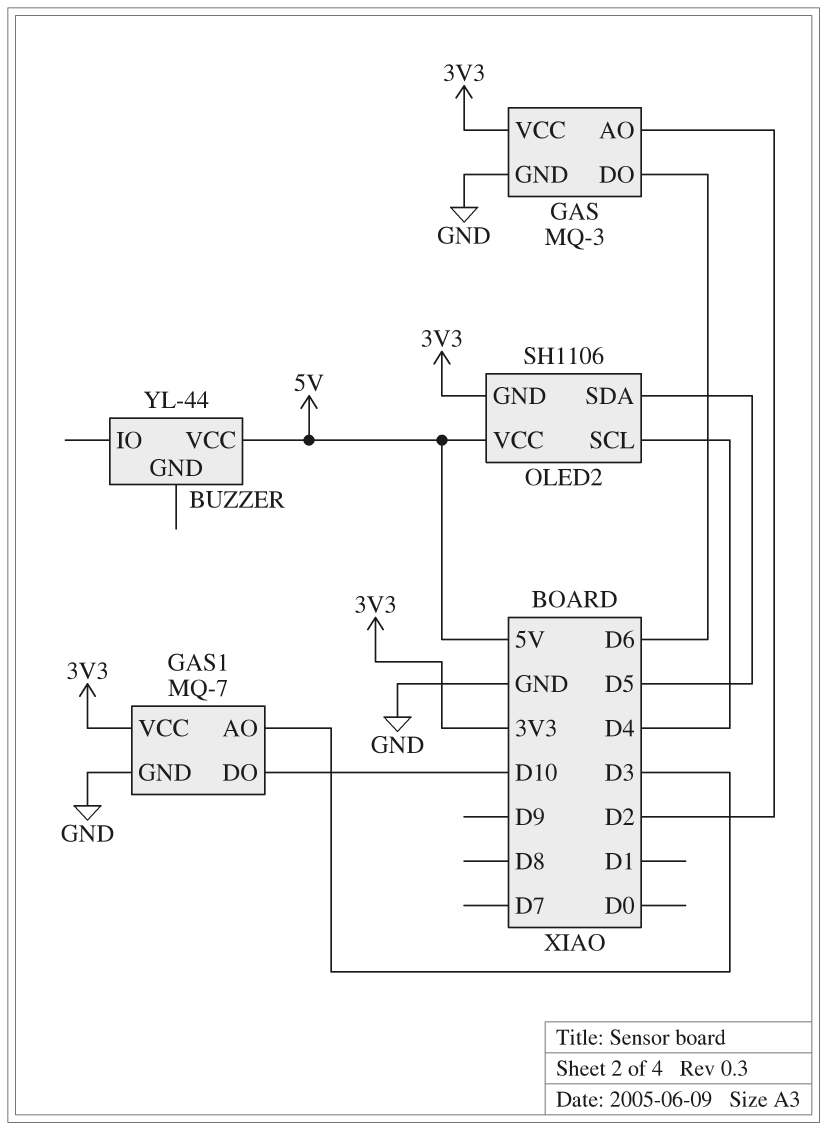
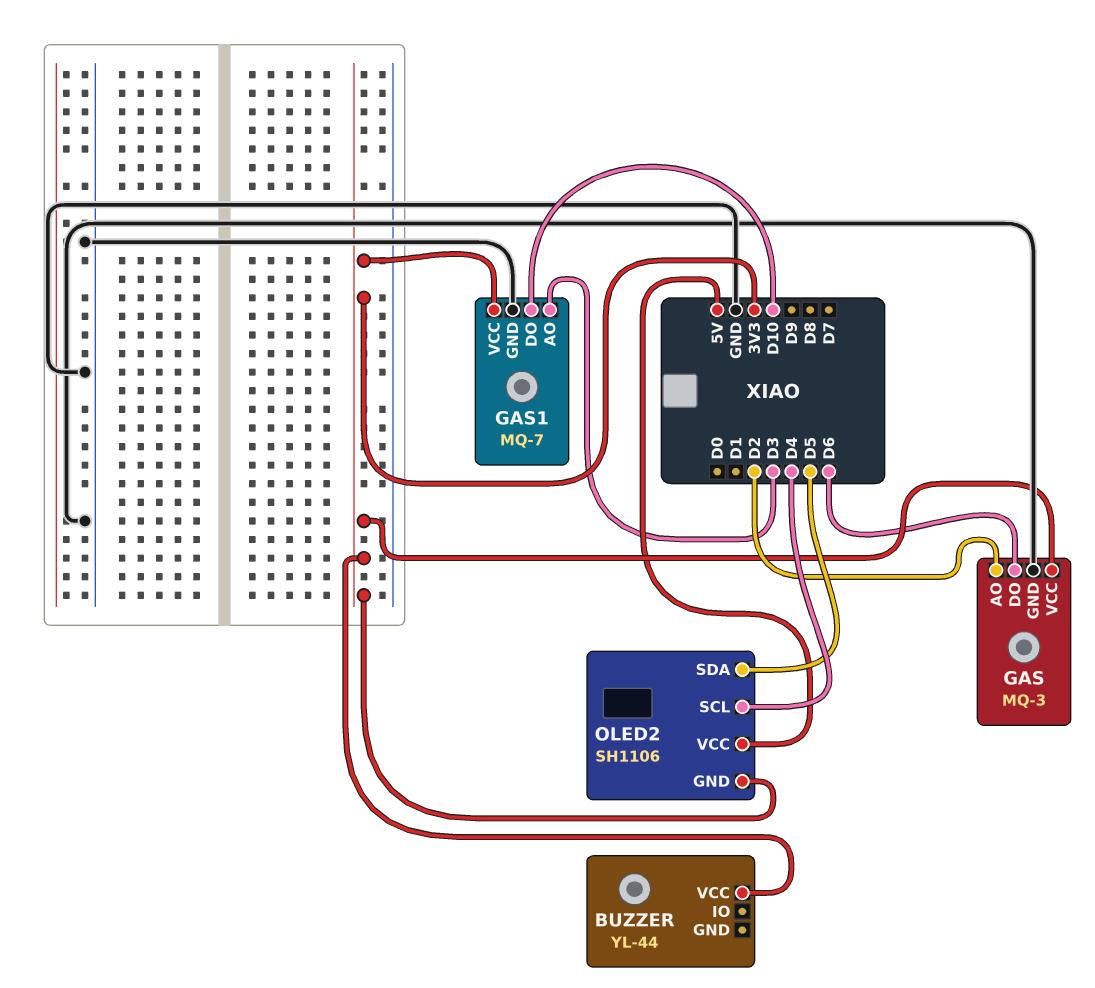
BUZZER pin VCC: 5V -> 3V3

